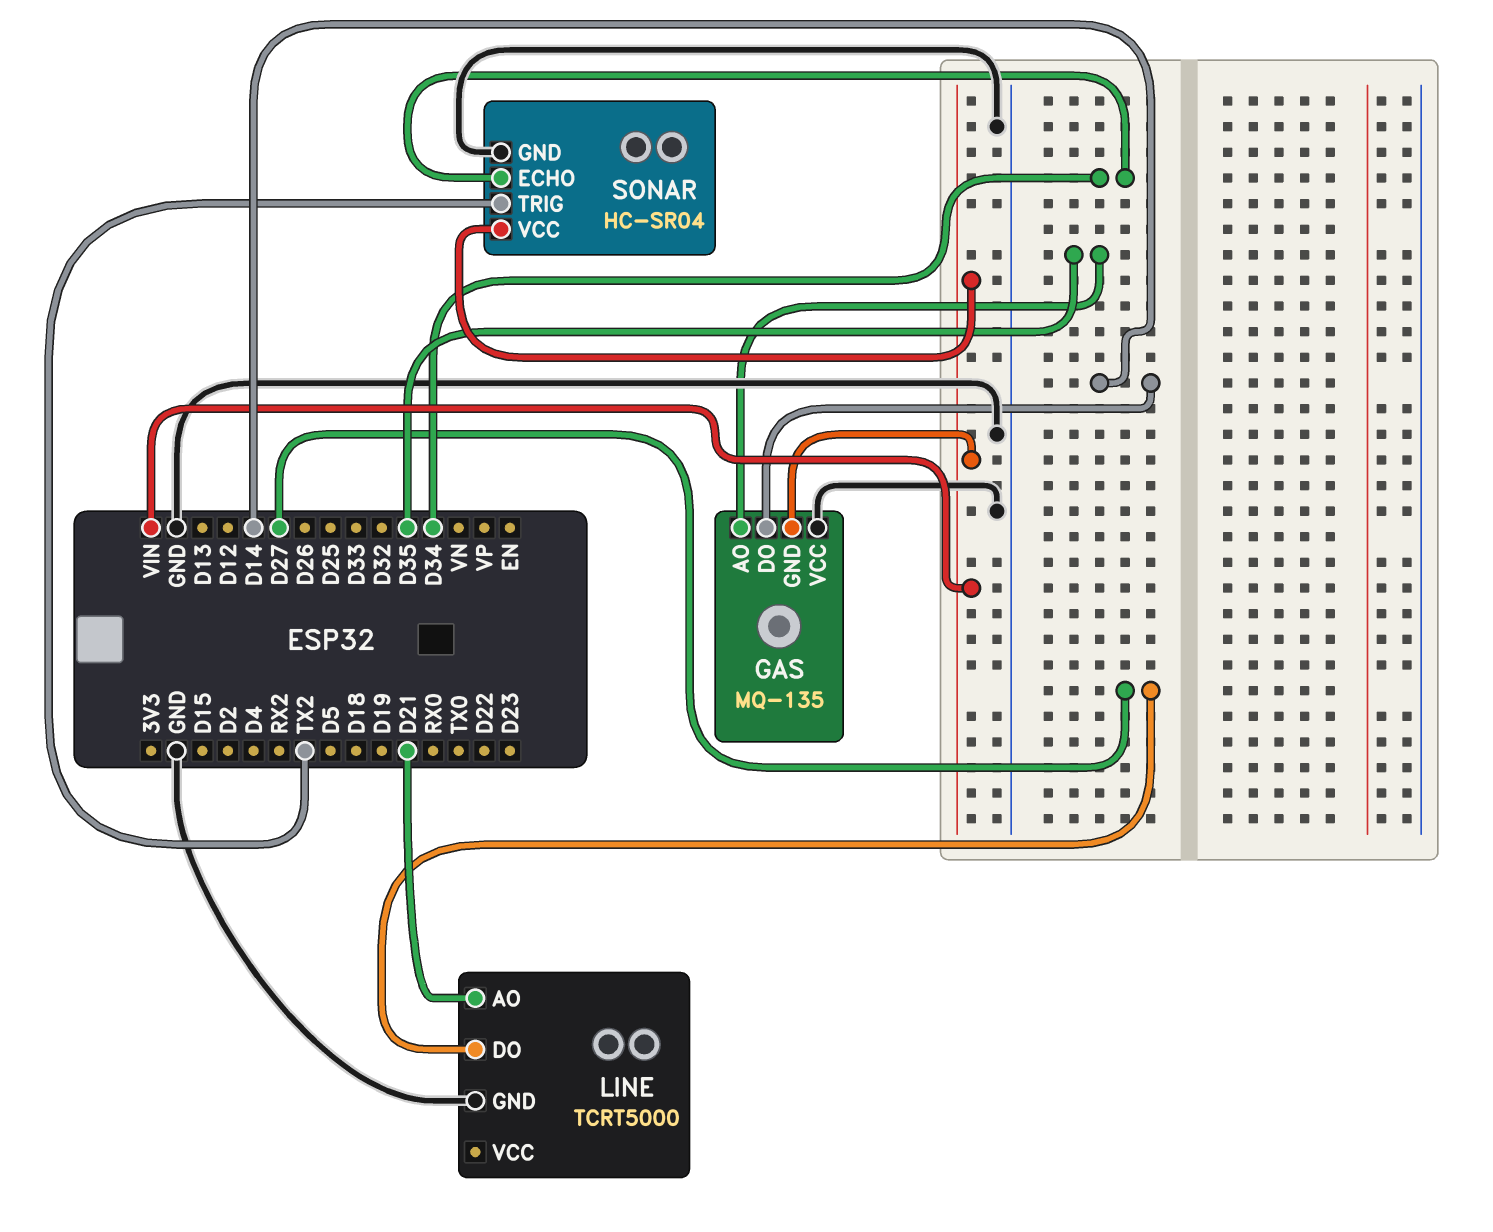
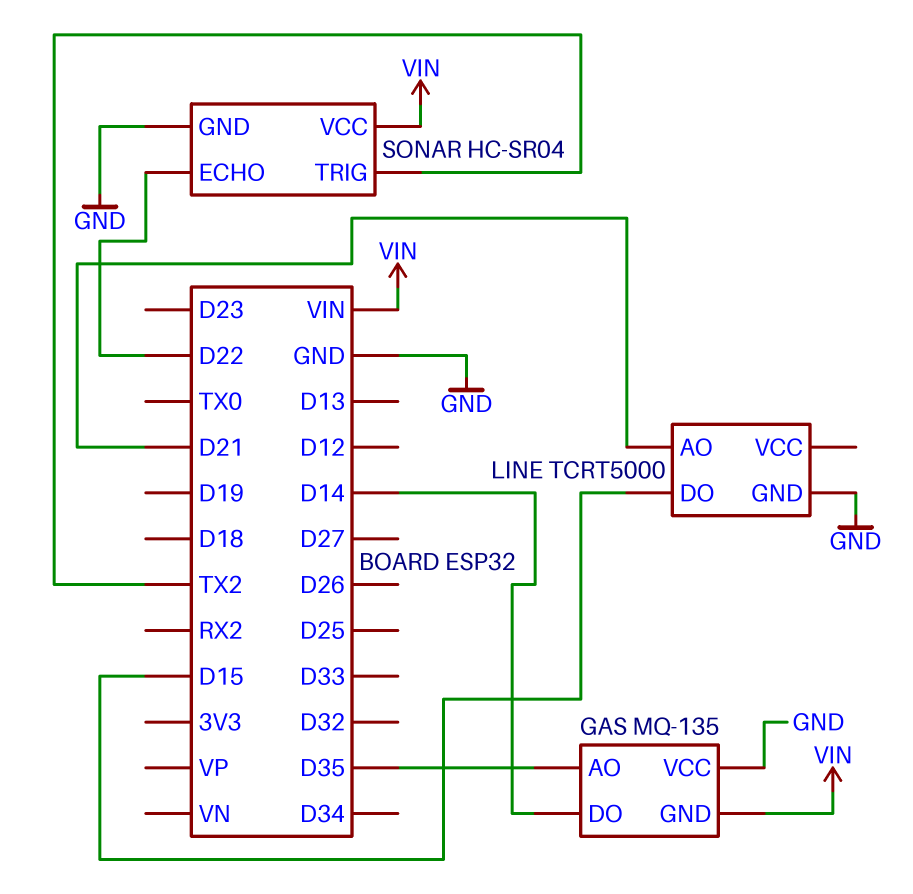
LINE pin DO: D27 -> D15
SONAR pin ECHO: D34 -> D22

